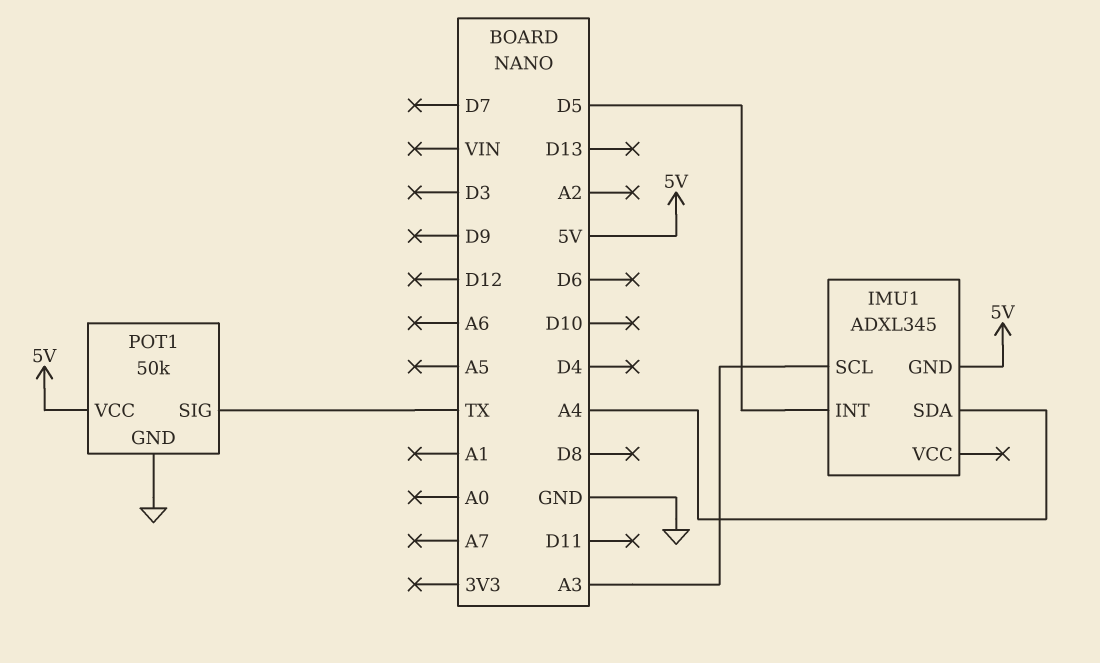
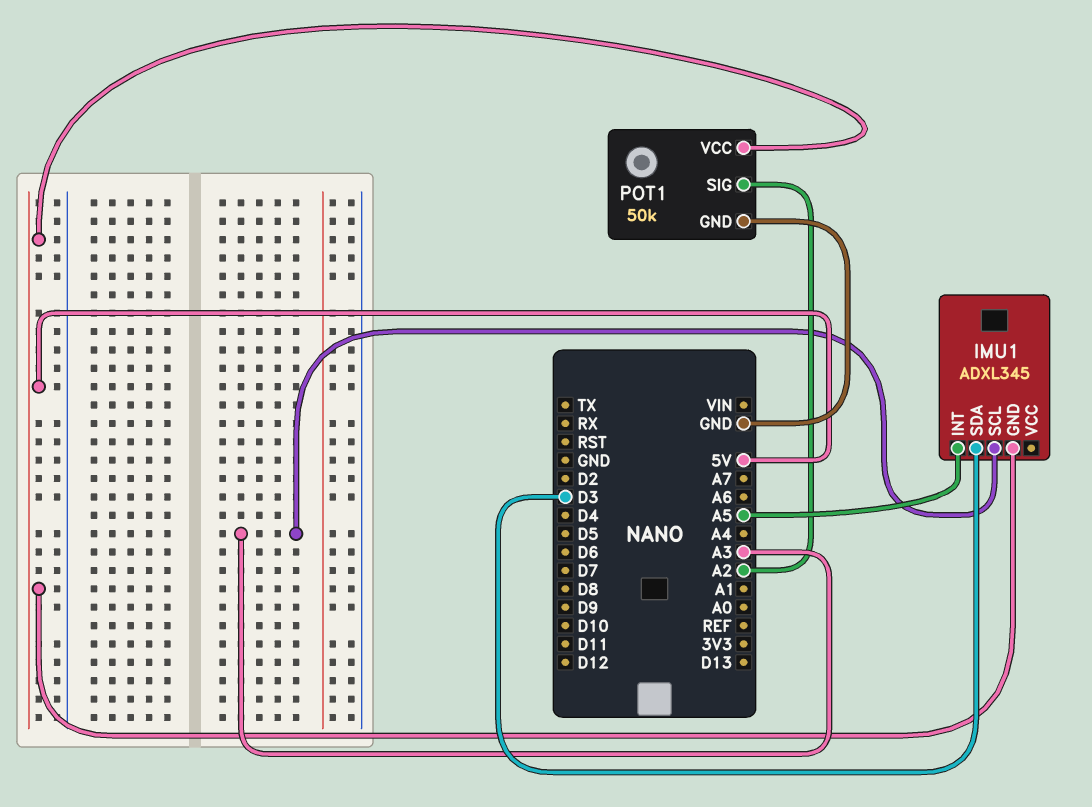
IMU1 pin INT: D5 -> A5
IMU1 pin SDA: A4 -> D3
POT1 pin SIG: TX -> A2

